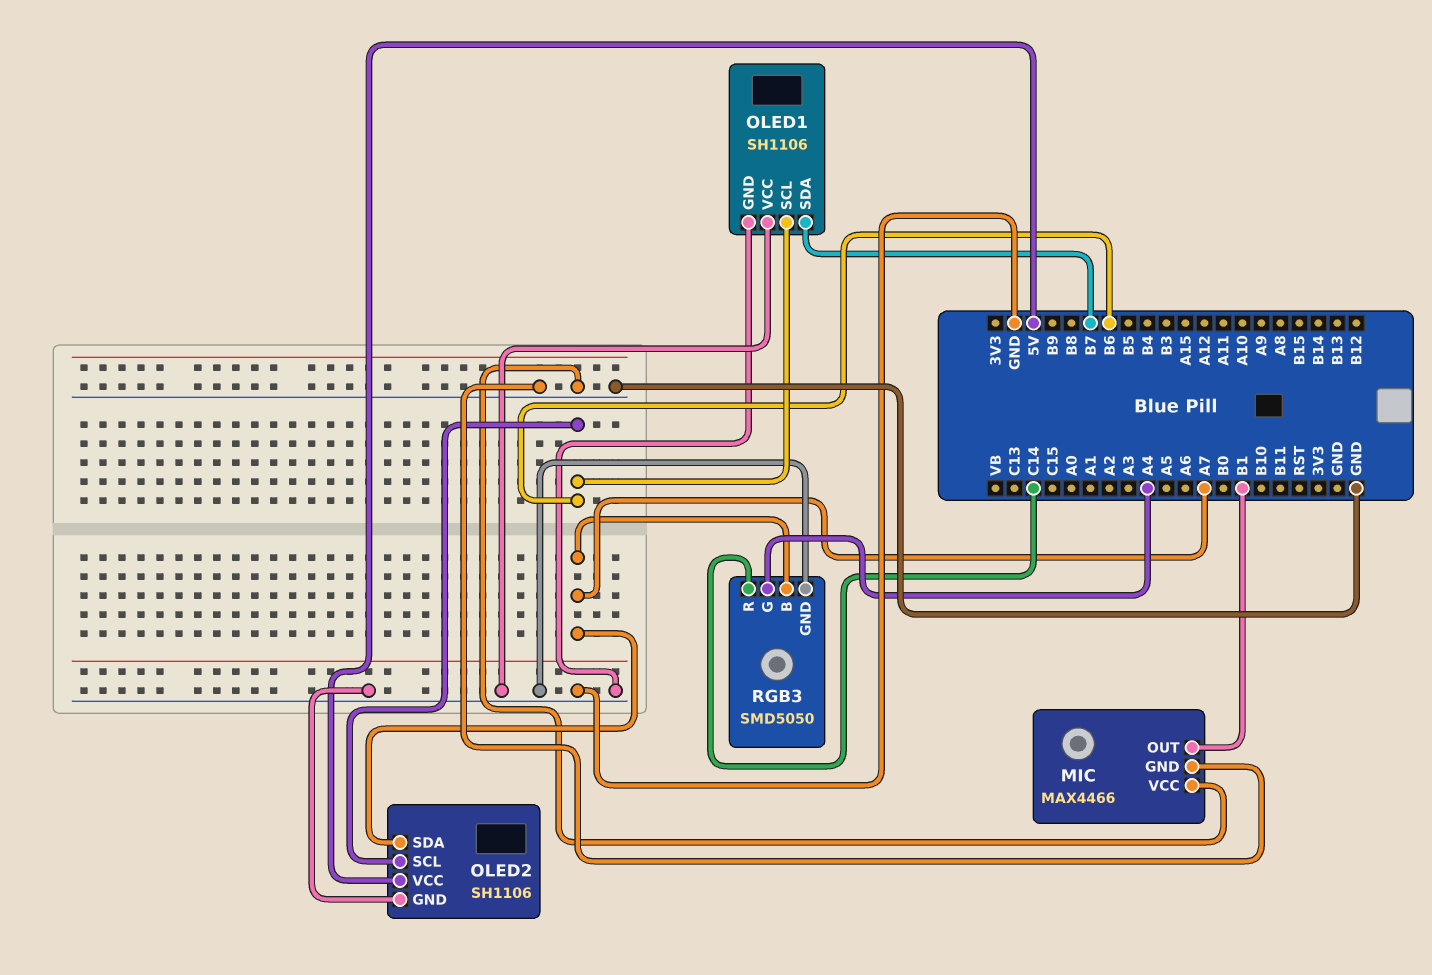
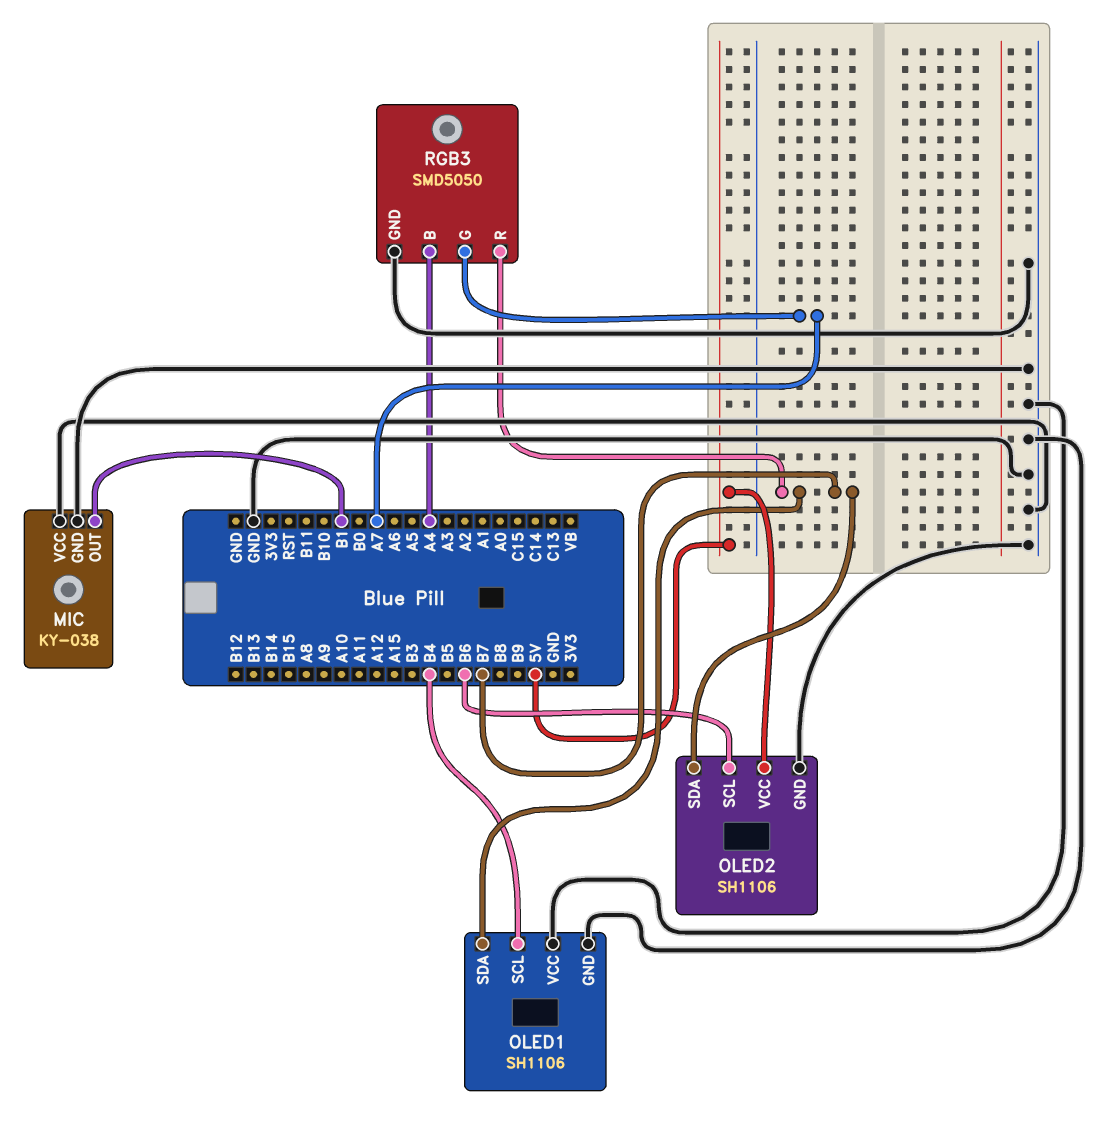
MIC: MAX4466 -> KY-038
OLED1 pin SCL: B6 -> B4
OLED2 pin SDA: A7 -> B7
RGB3 pin B: A7 -> A4
RGB3 pin G: A4 -> A7
RGB3 pin R: C14 -> B7

